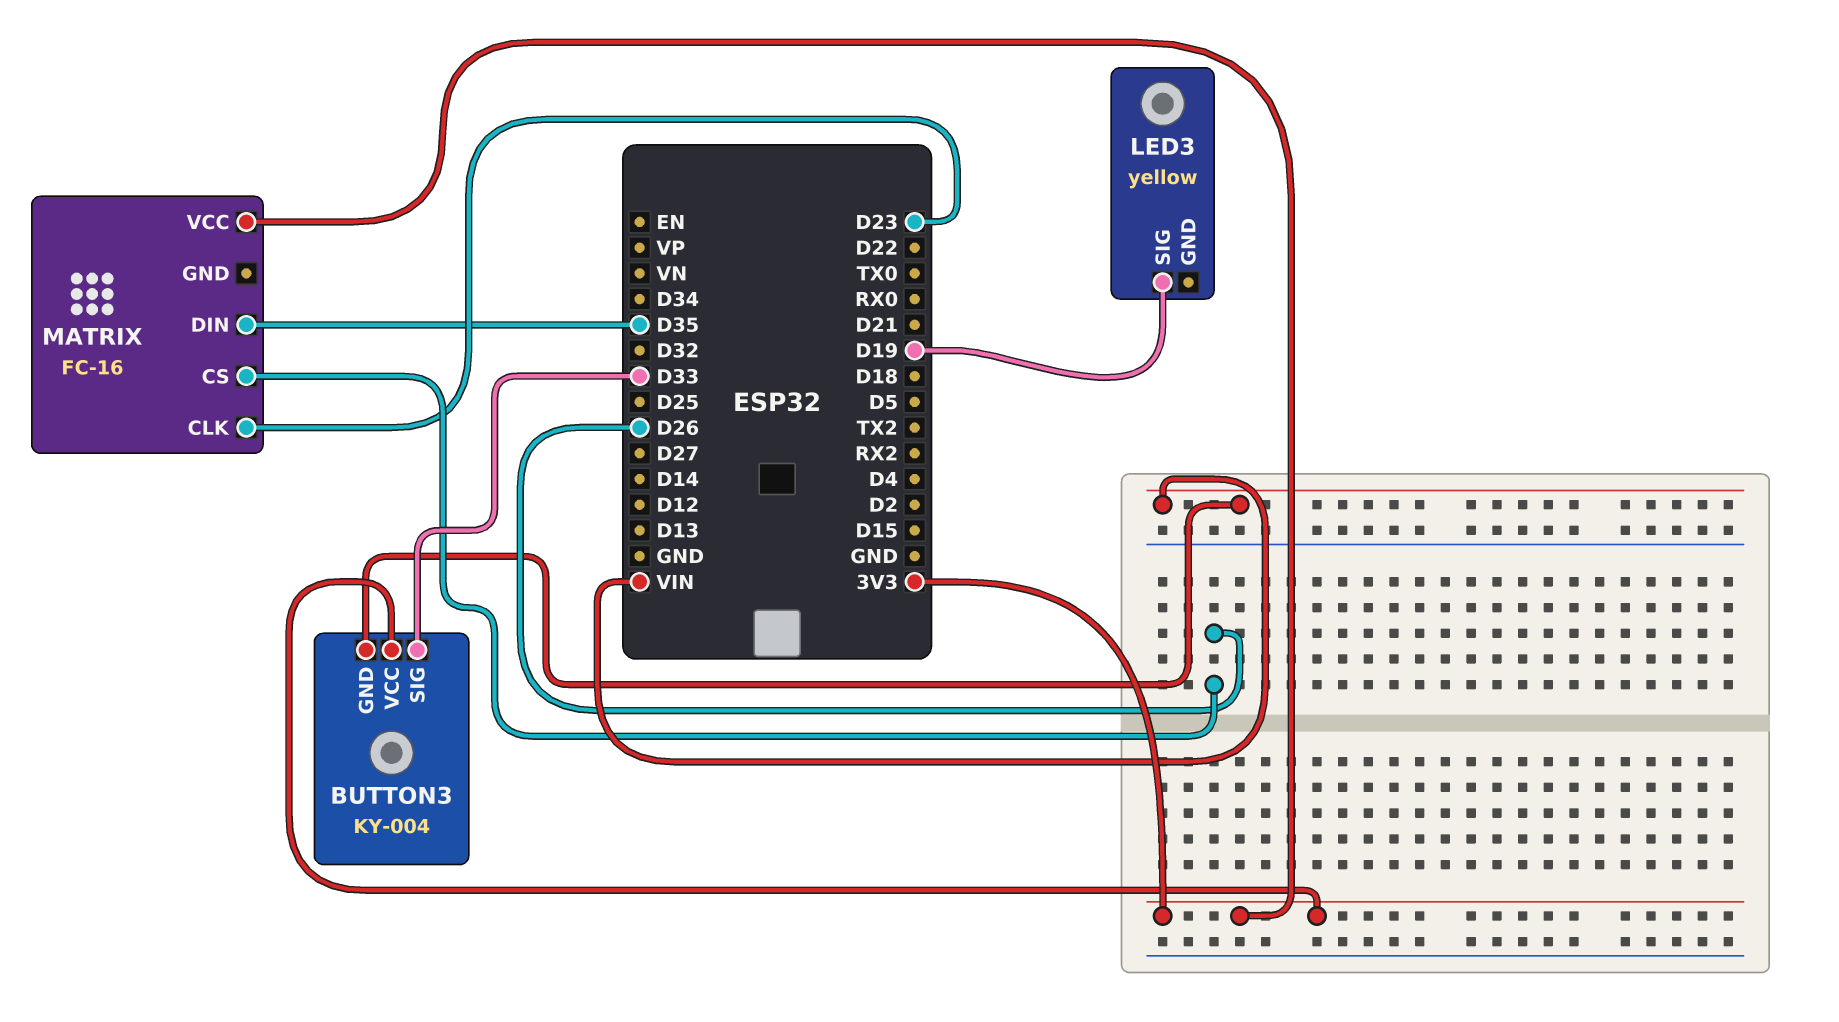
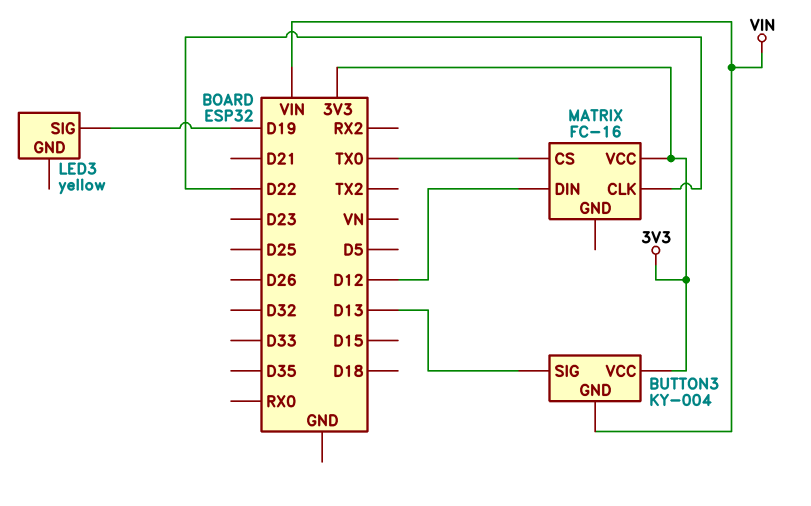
BUTTON3 pin SIG: D33 -> D13
MATRIX pin CLK: D23 -> D22
MATRIX pin CS: D26 -> TX0
MATRIX pin DIN: D35 -> D12

